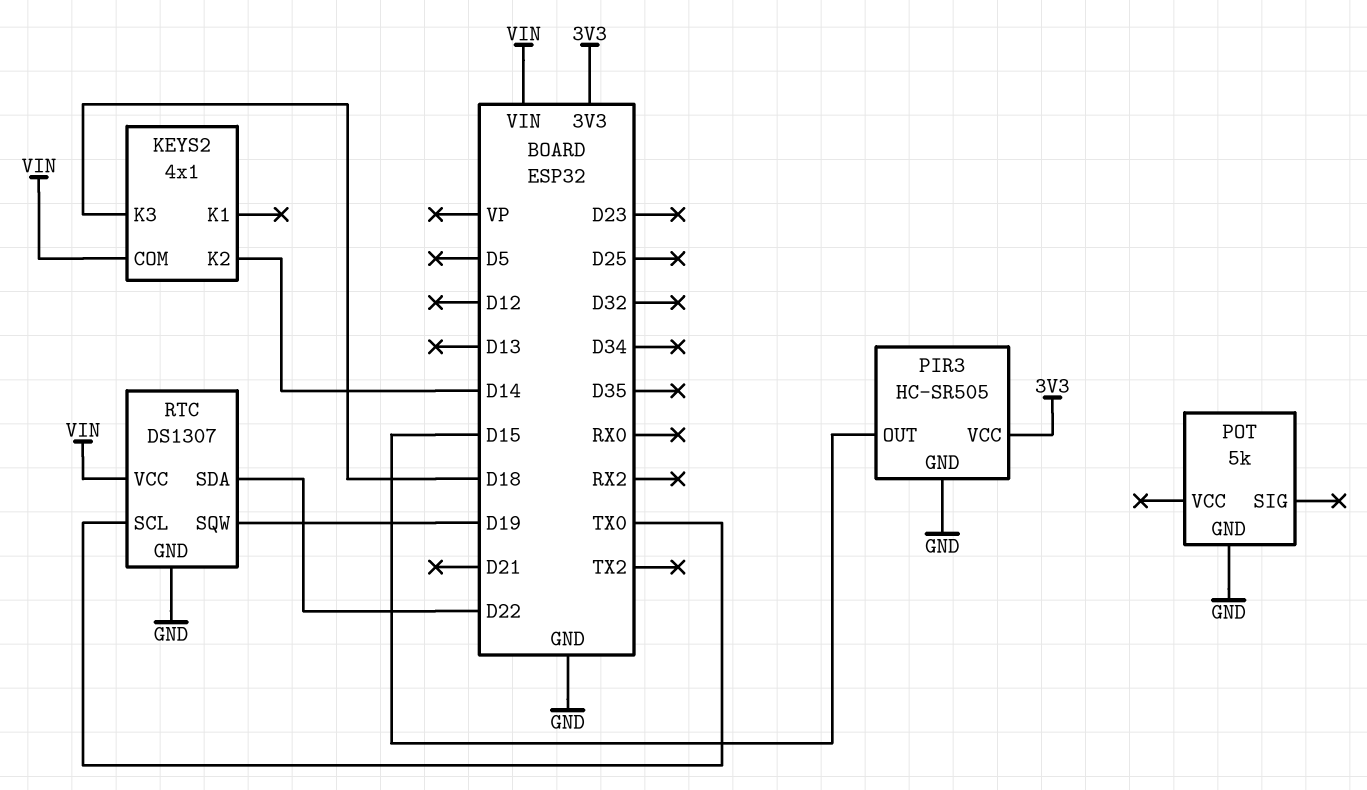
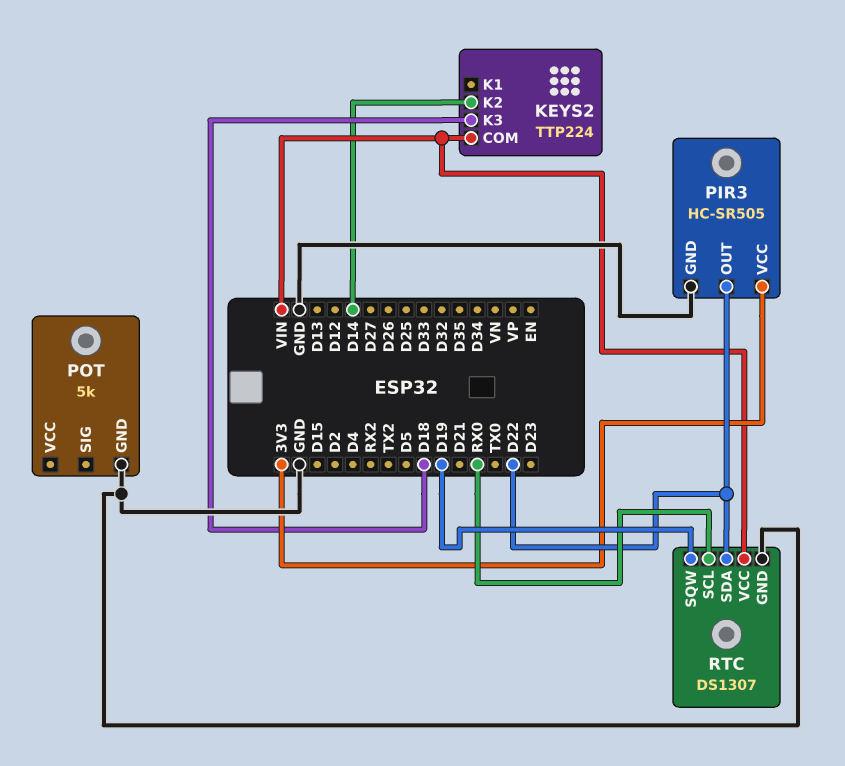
KEYS2: 4x1 -> TTP224
PIR3 pin OUT: D15 -> D22
RTC pin SCL: TX0 -> RX0

